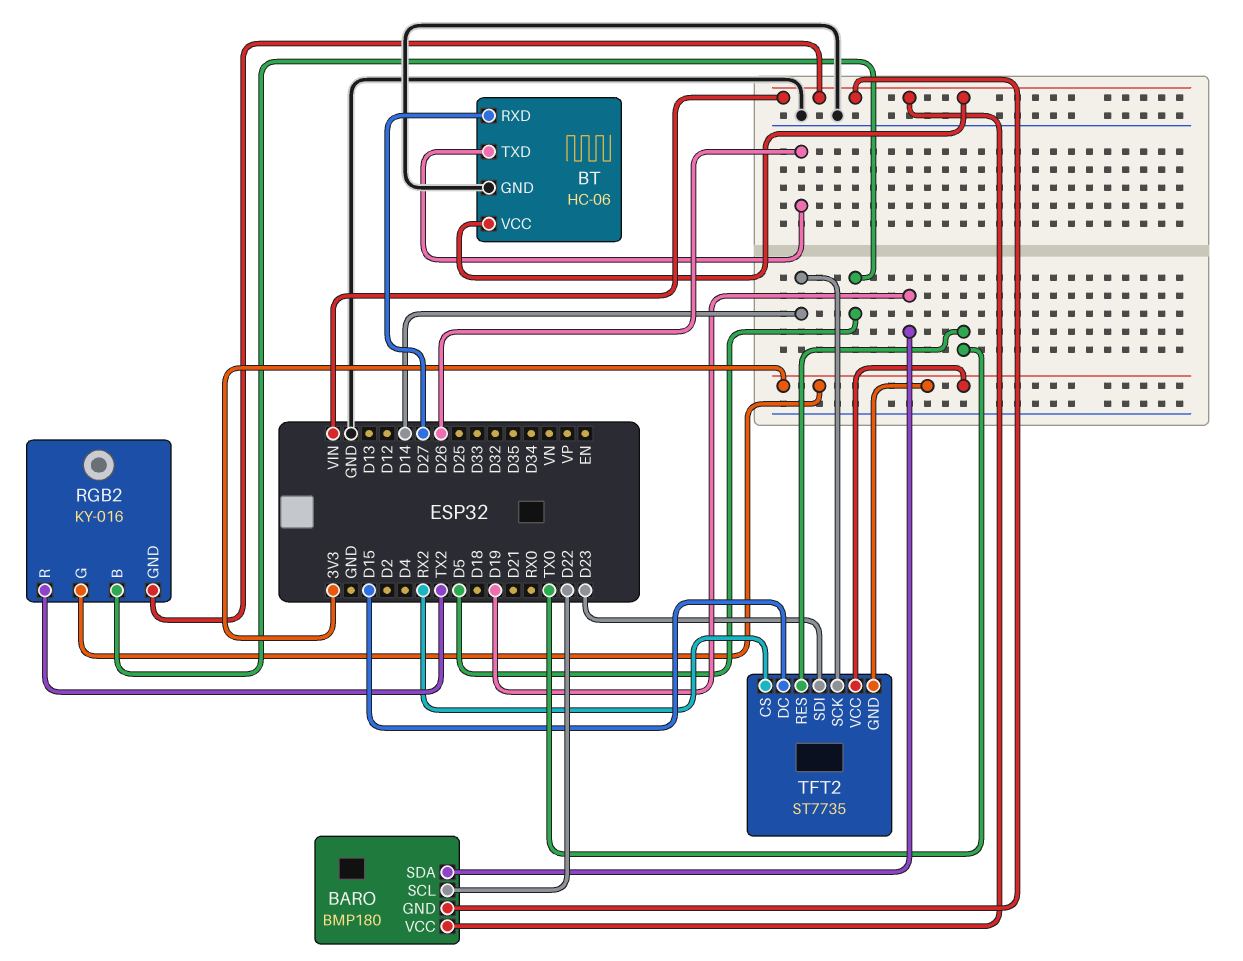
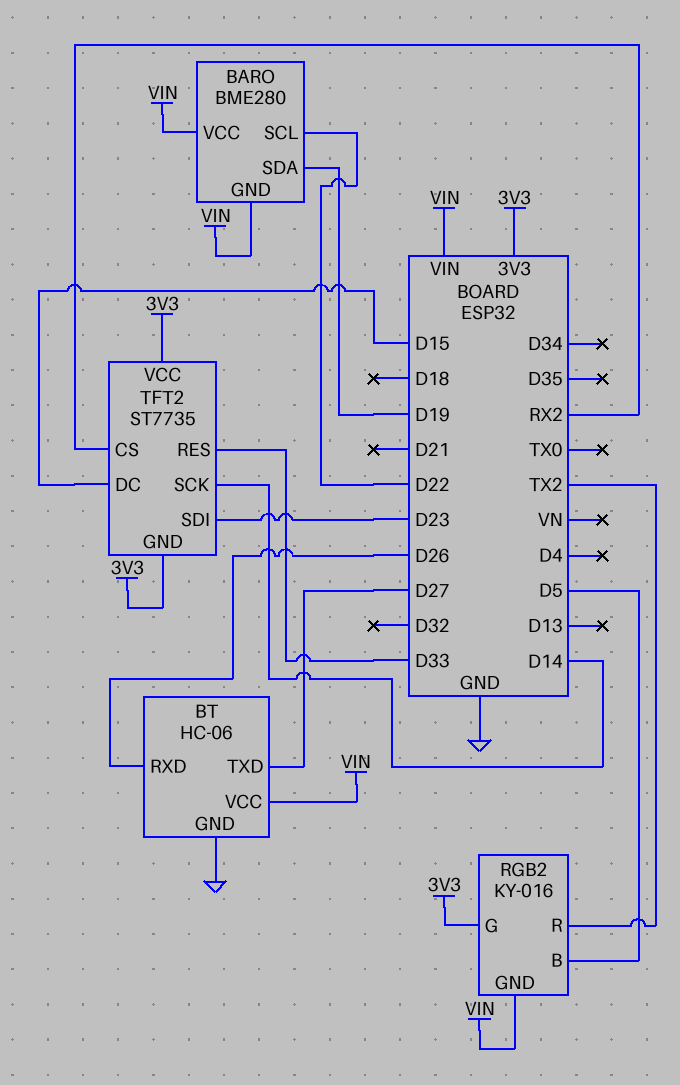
BARO: BMP180 -> BME280
BT pin RXD: D27 -> D26
BT pin TXD: D26 -> D27
TFT2 pin RES: TX0 -> D33

